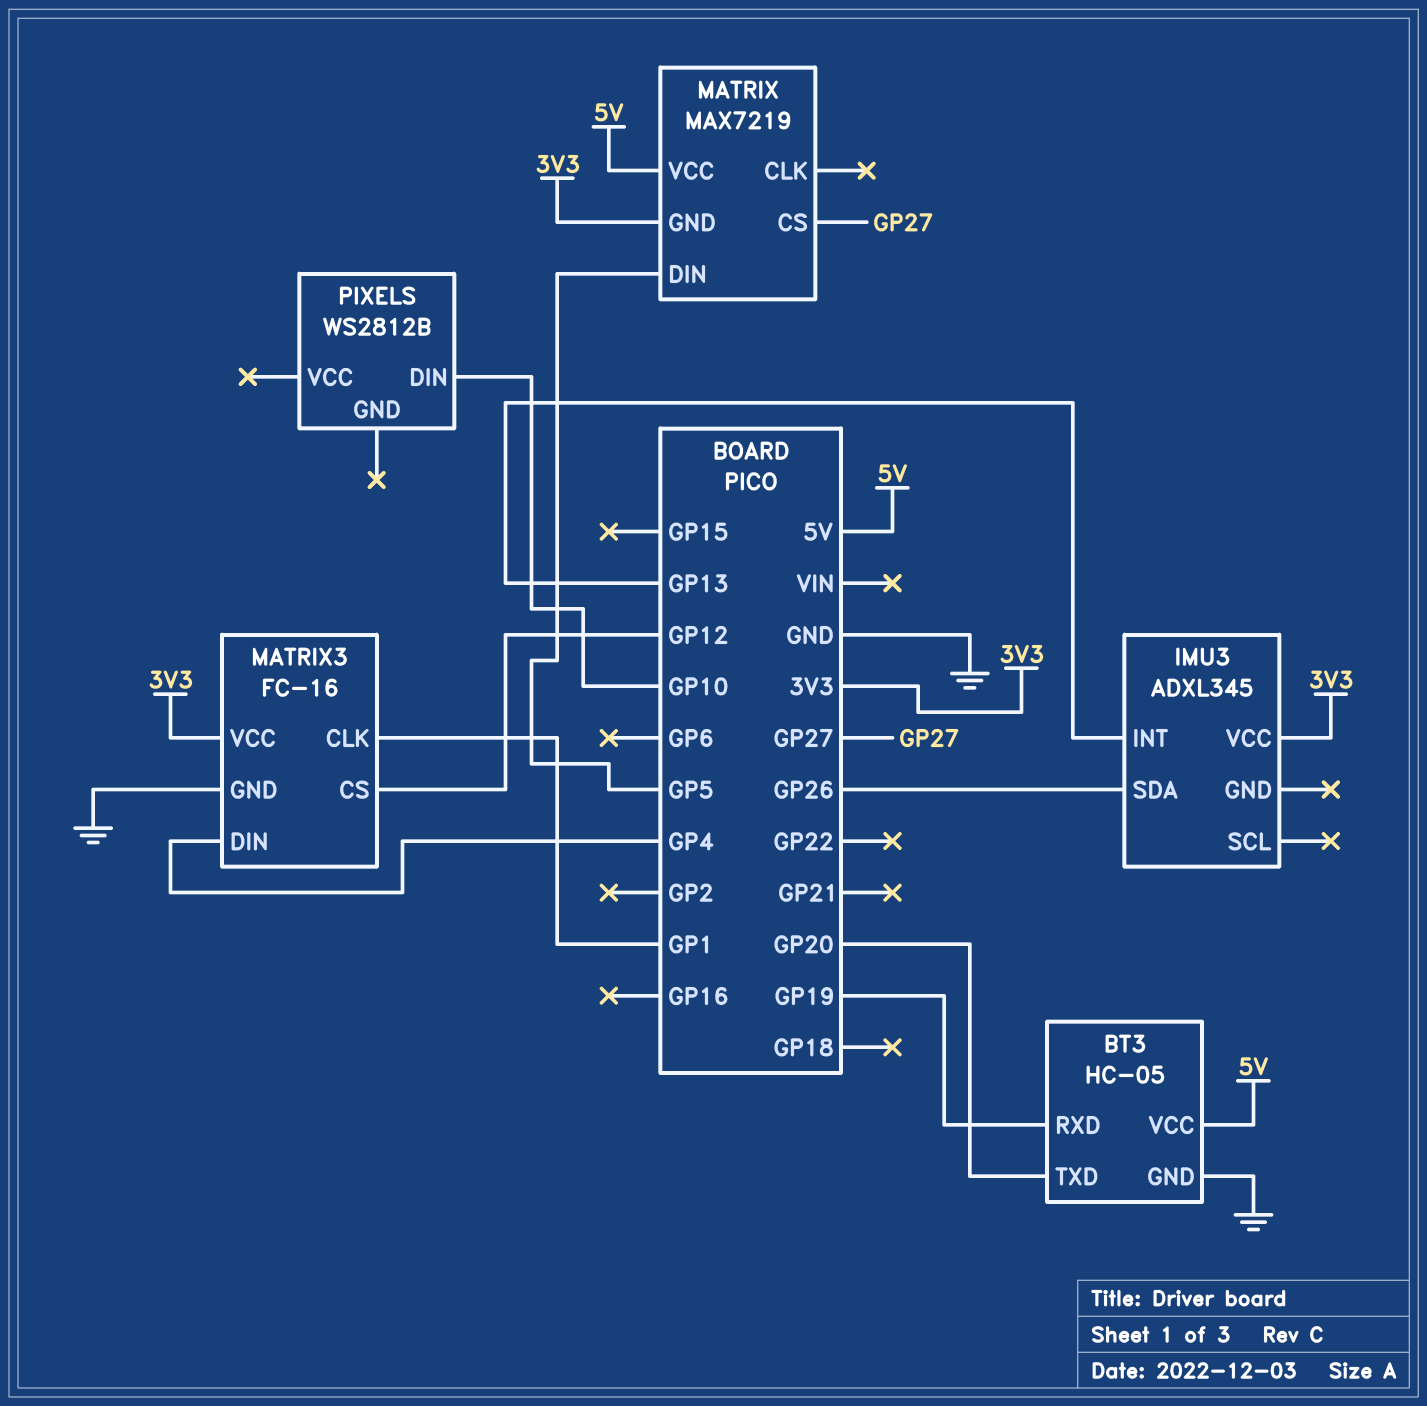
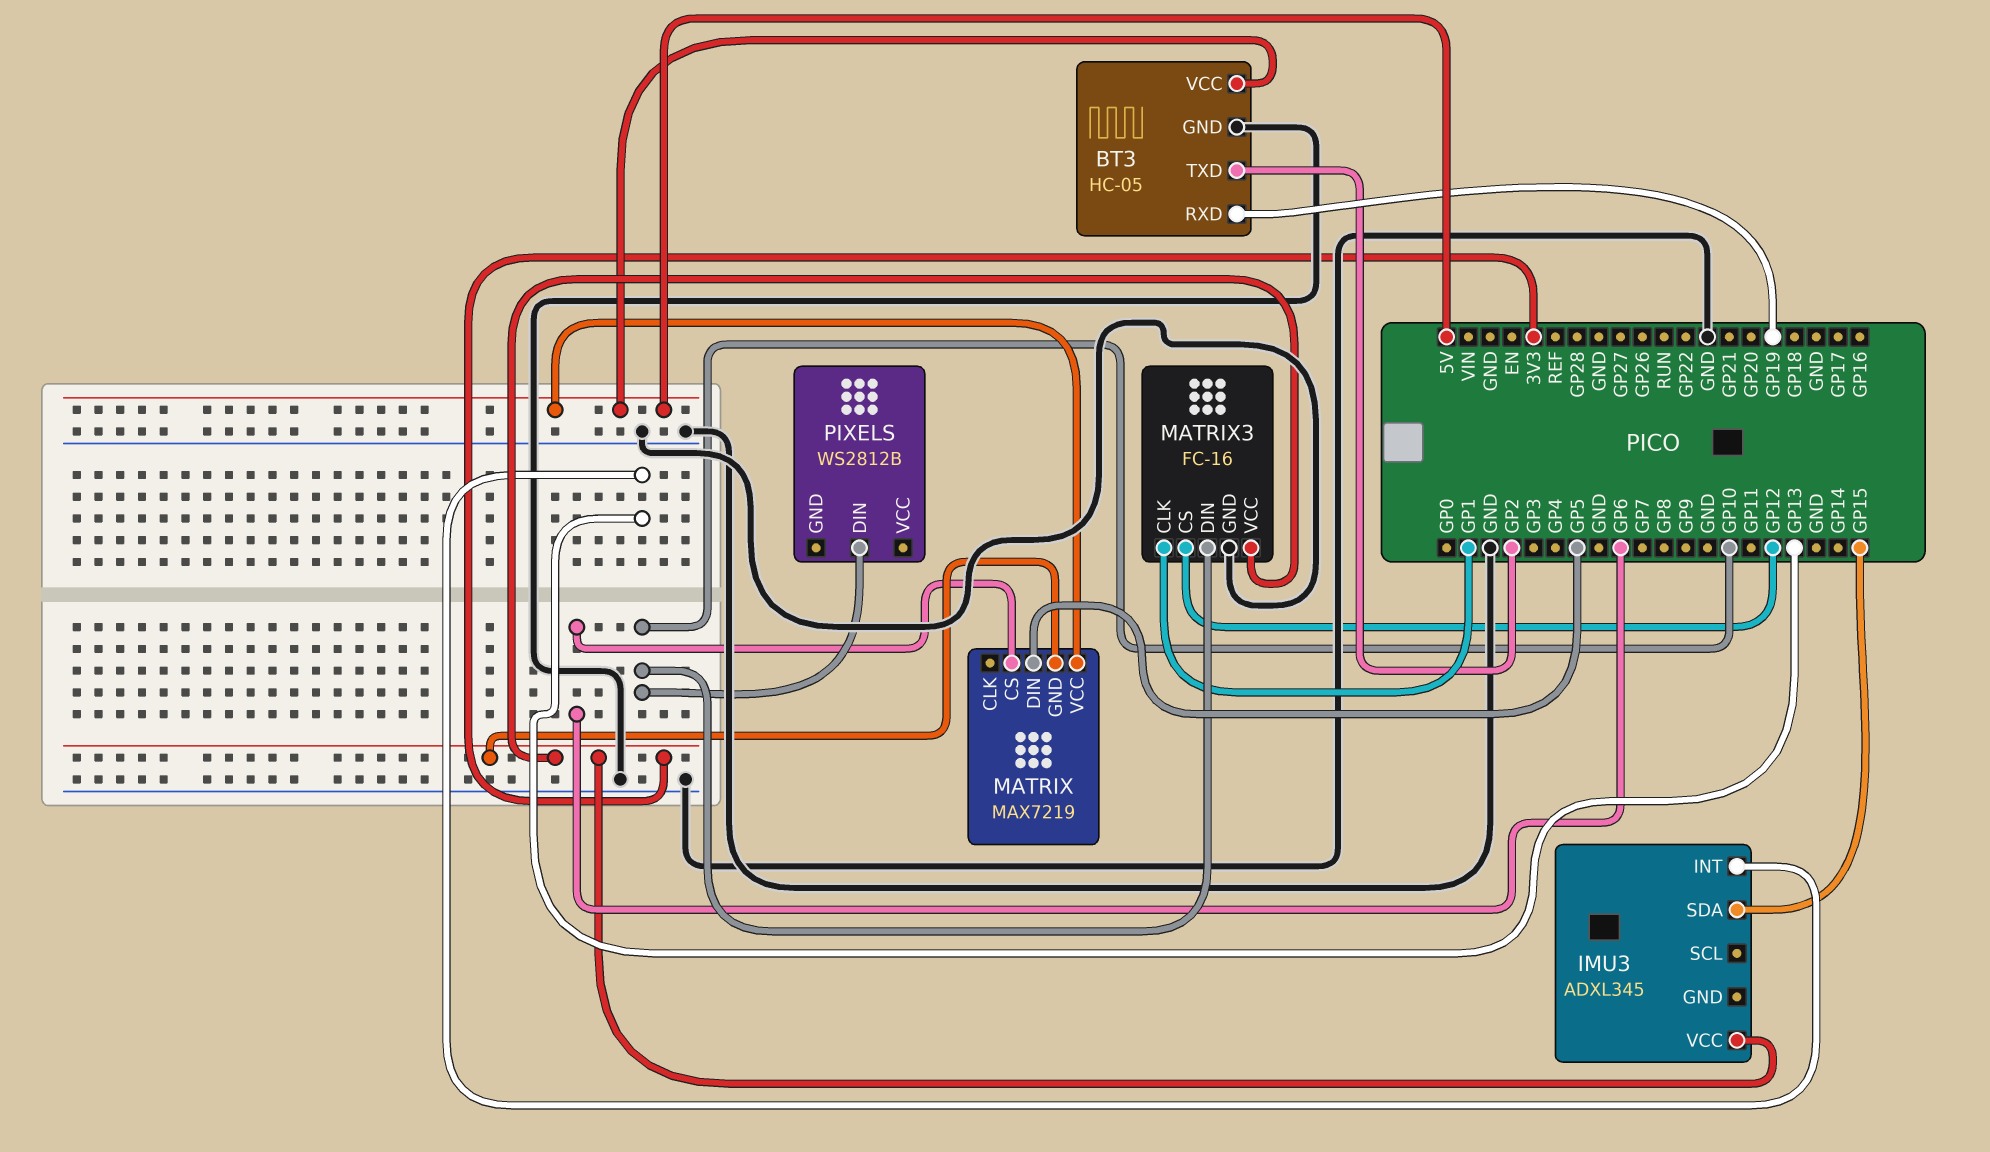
BT3 pin TXD: GP20 -> GP2
IMU3 pin SDA: GP26 -> GP15
MATRIX pin CS: GP27 -> GP6
MATRIX3 pin DIN: GP4 -> GP10

